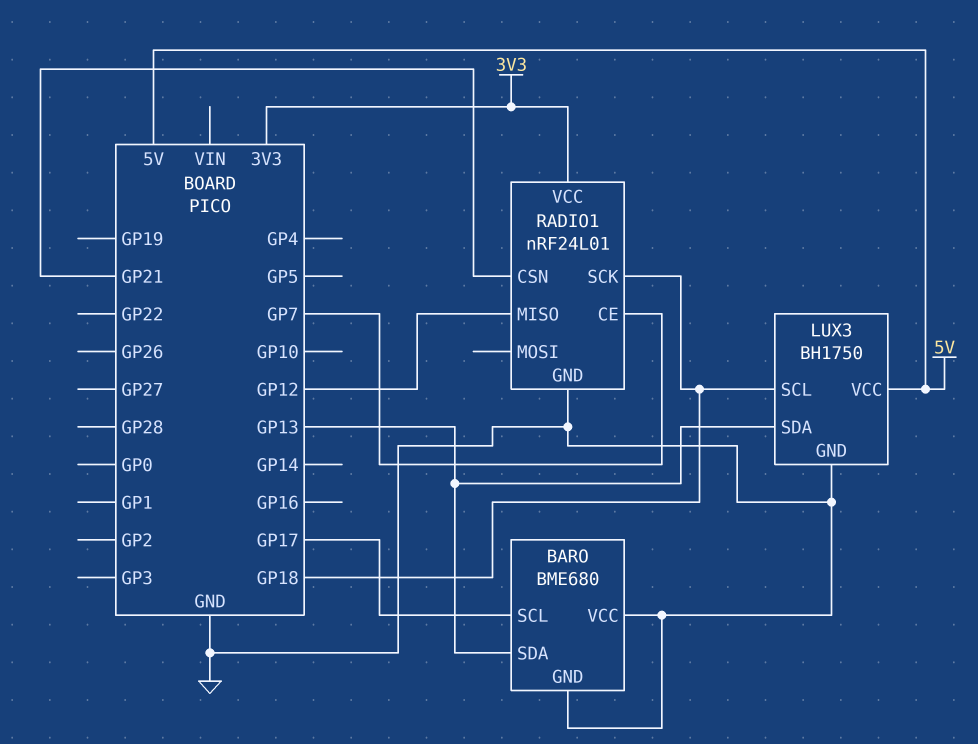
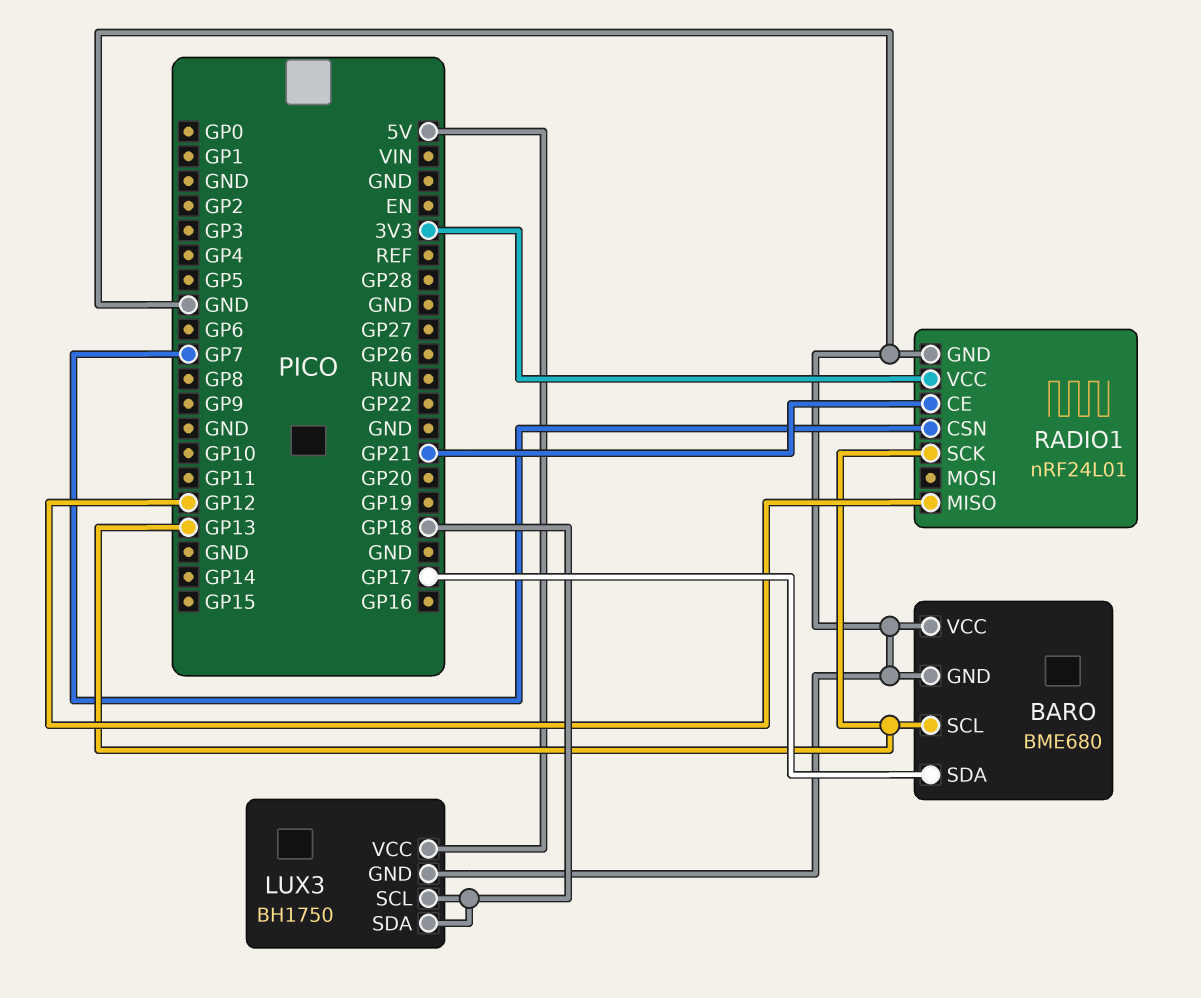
BARO pin SCL: GP17 -> GP13
BARO pin SDA: GP13 -> GP17
LUX3 pin SDA: GP13 -> GP18
RADIO1 pin CE: GP7 -> GP21
RADIO1 pin CSN: GP21 -> GP7
RADIO1 pin SCK: GP18 -> GP13

